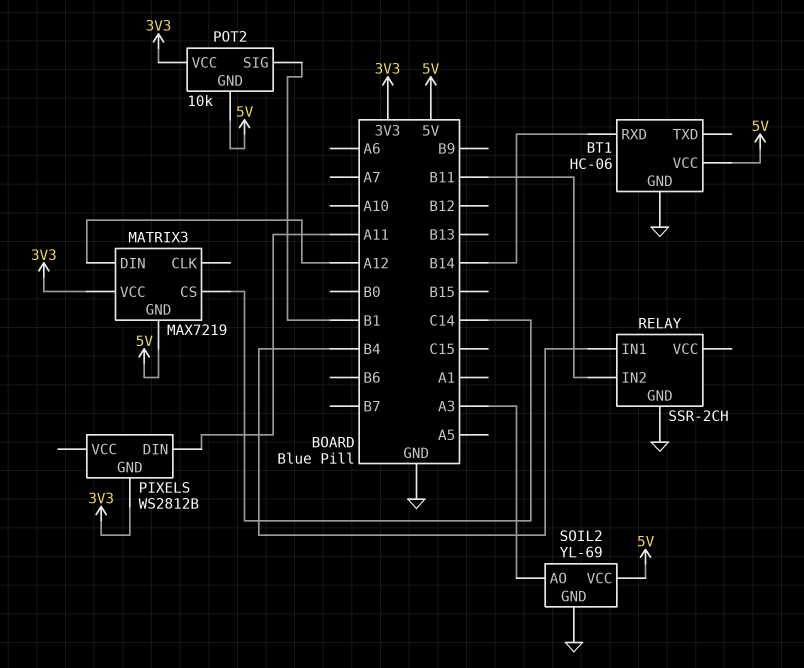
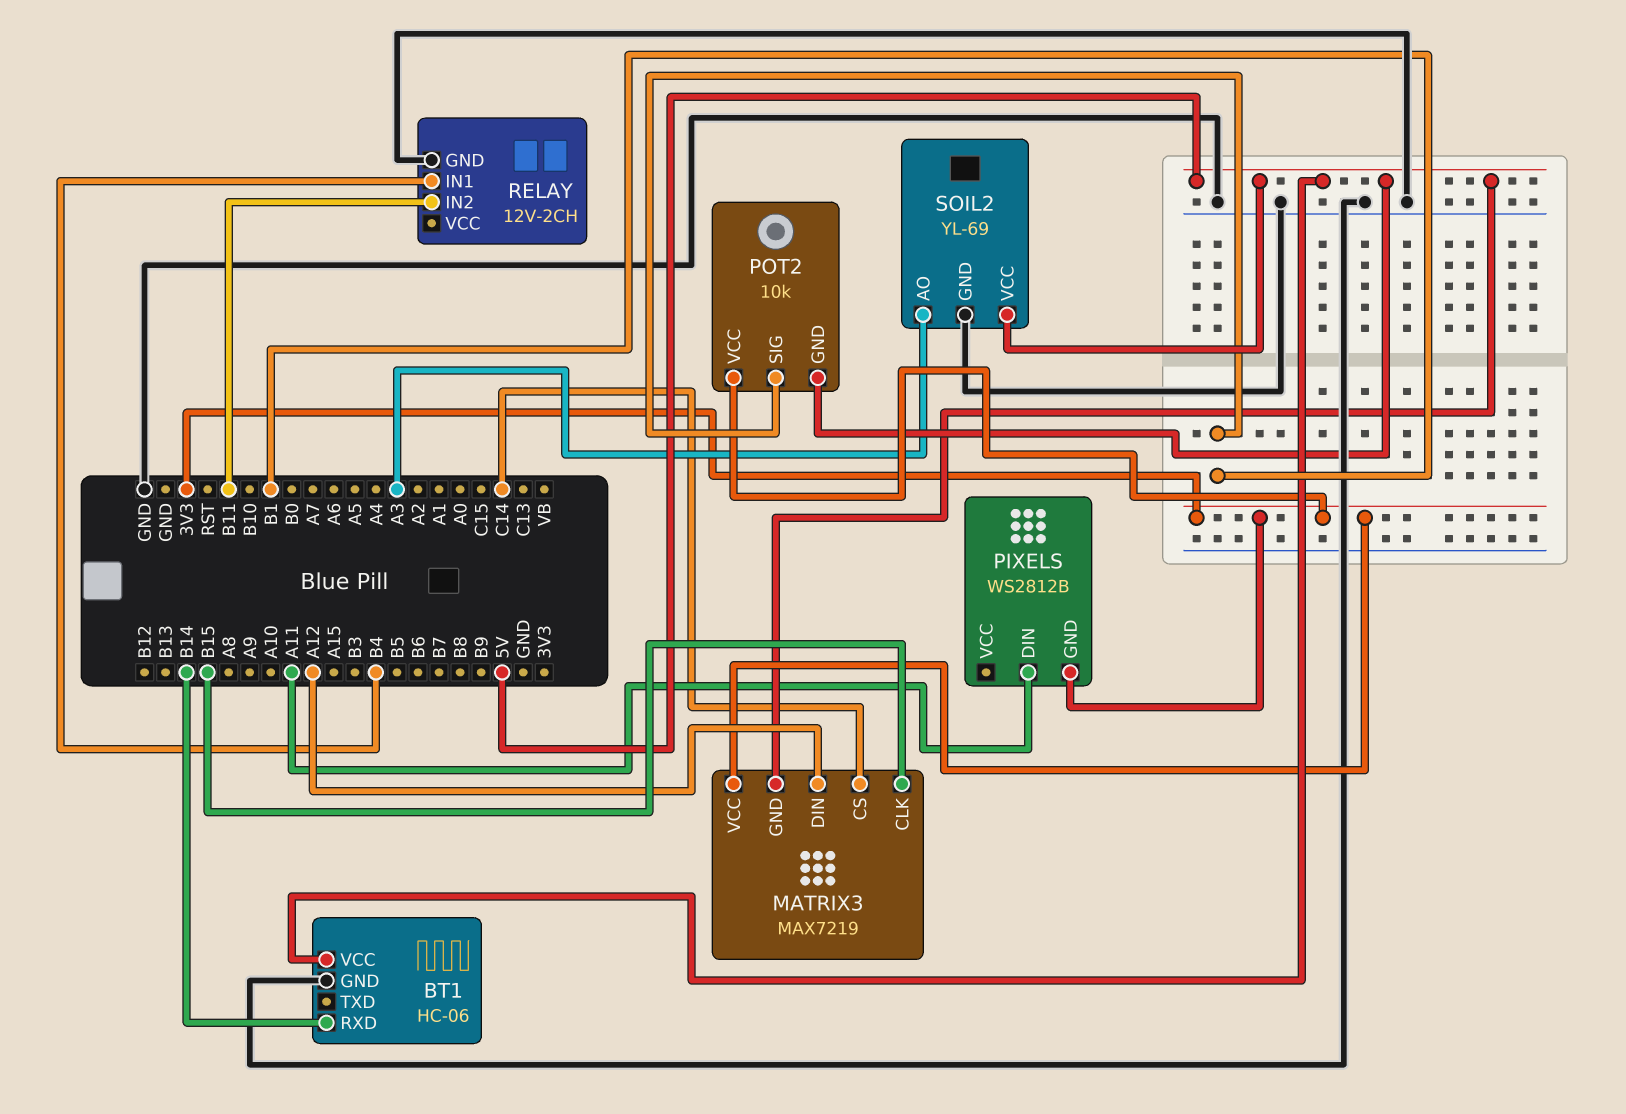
MATRIX3 pin CLK: none -> B15
RELAY: SSR-2CH -> 12V-2CH

